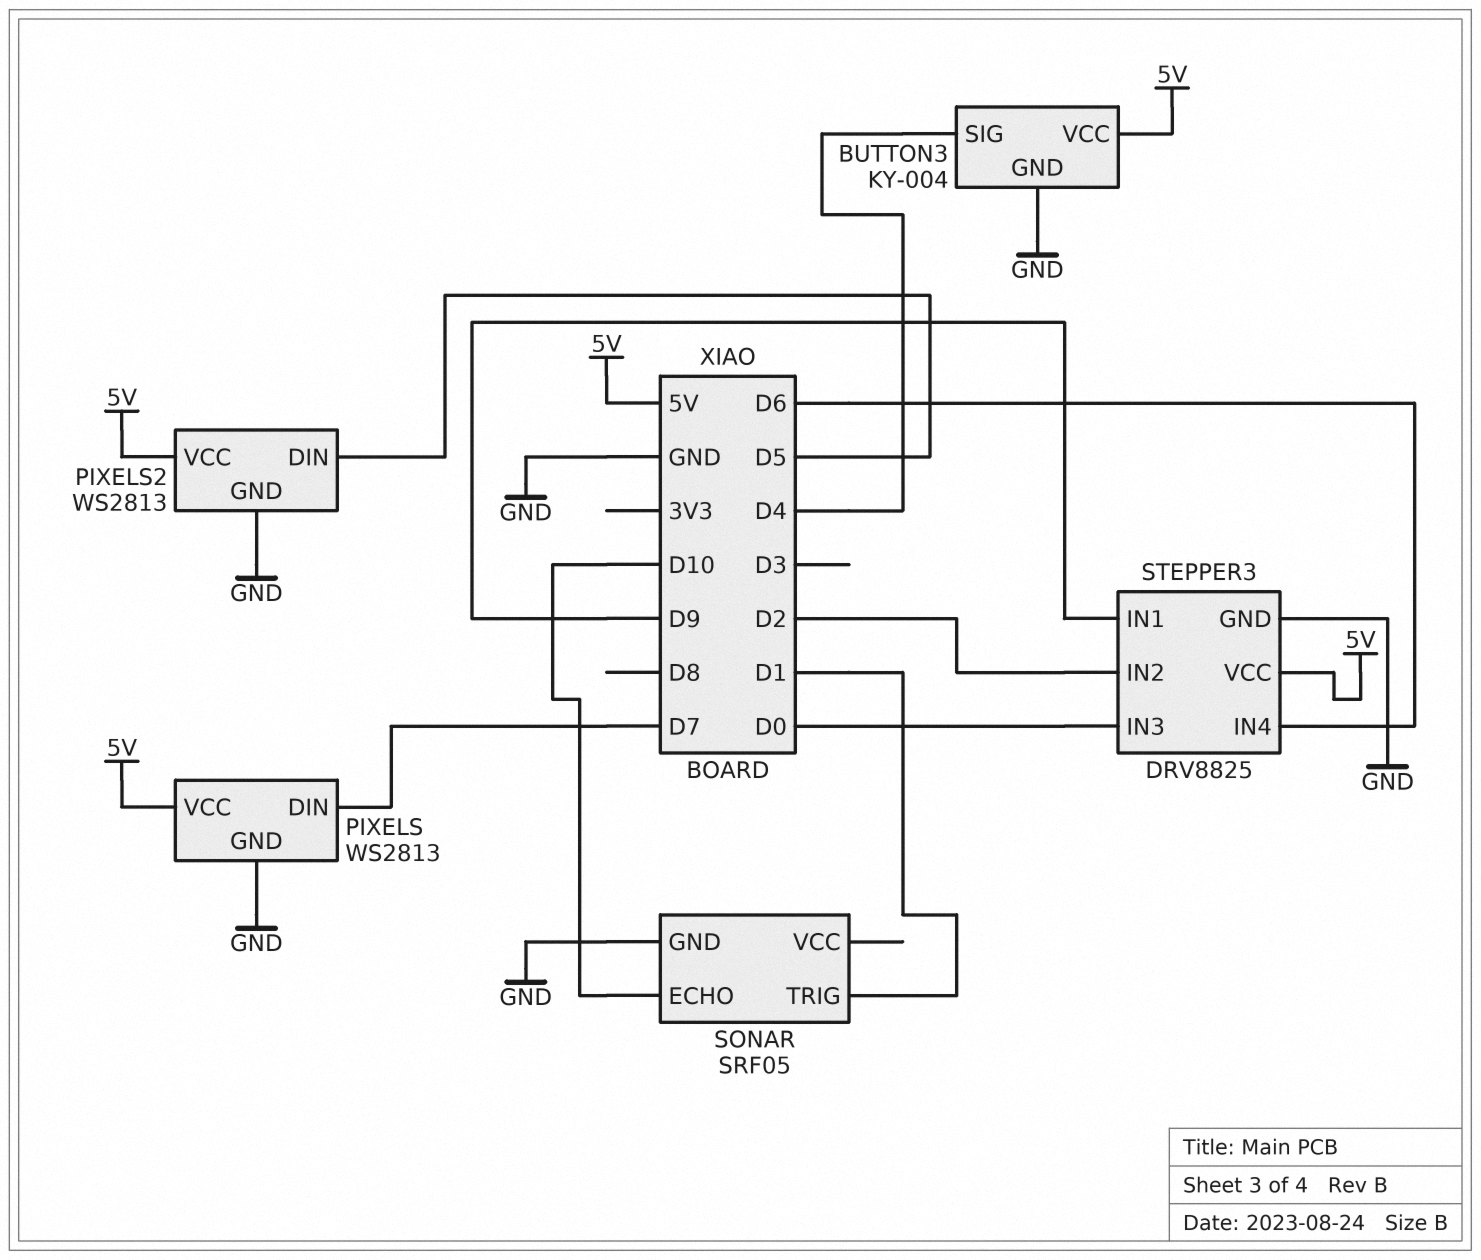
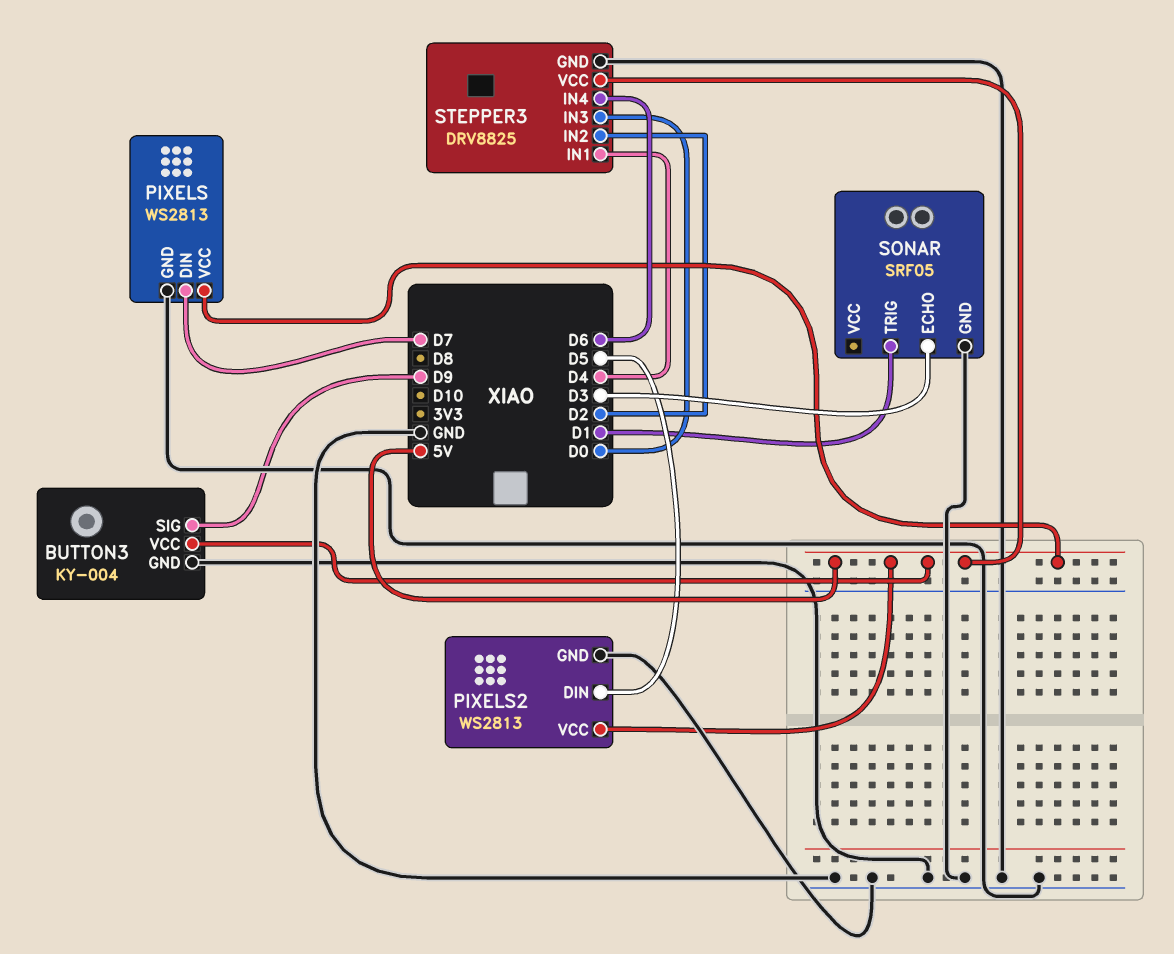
BUTTON3 pin SIG: D4 -> D9
SONAR pin ECHO: D10 -> D3
STEPPER3 pin IN1: D9 -> D4

